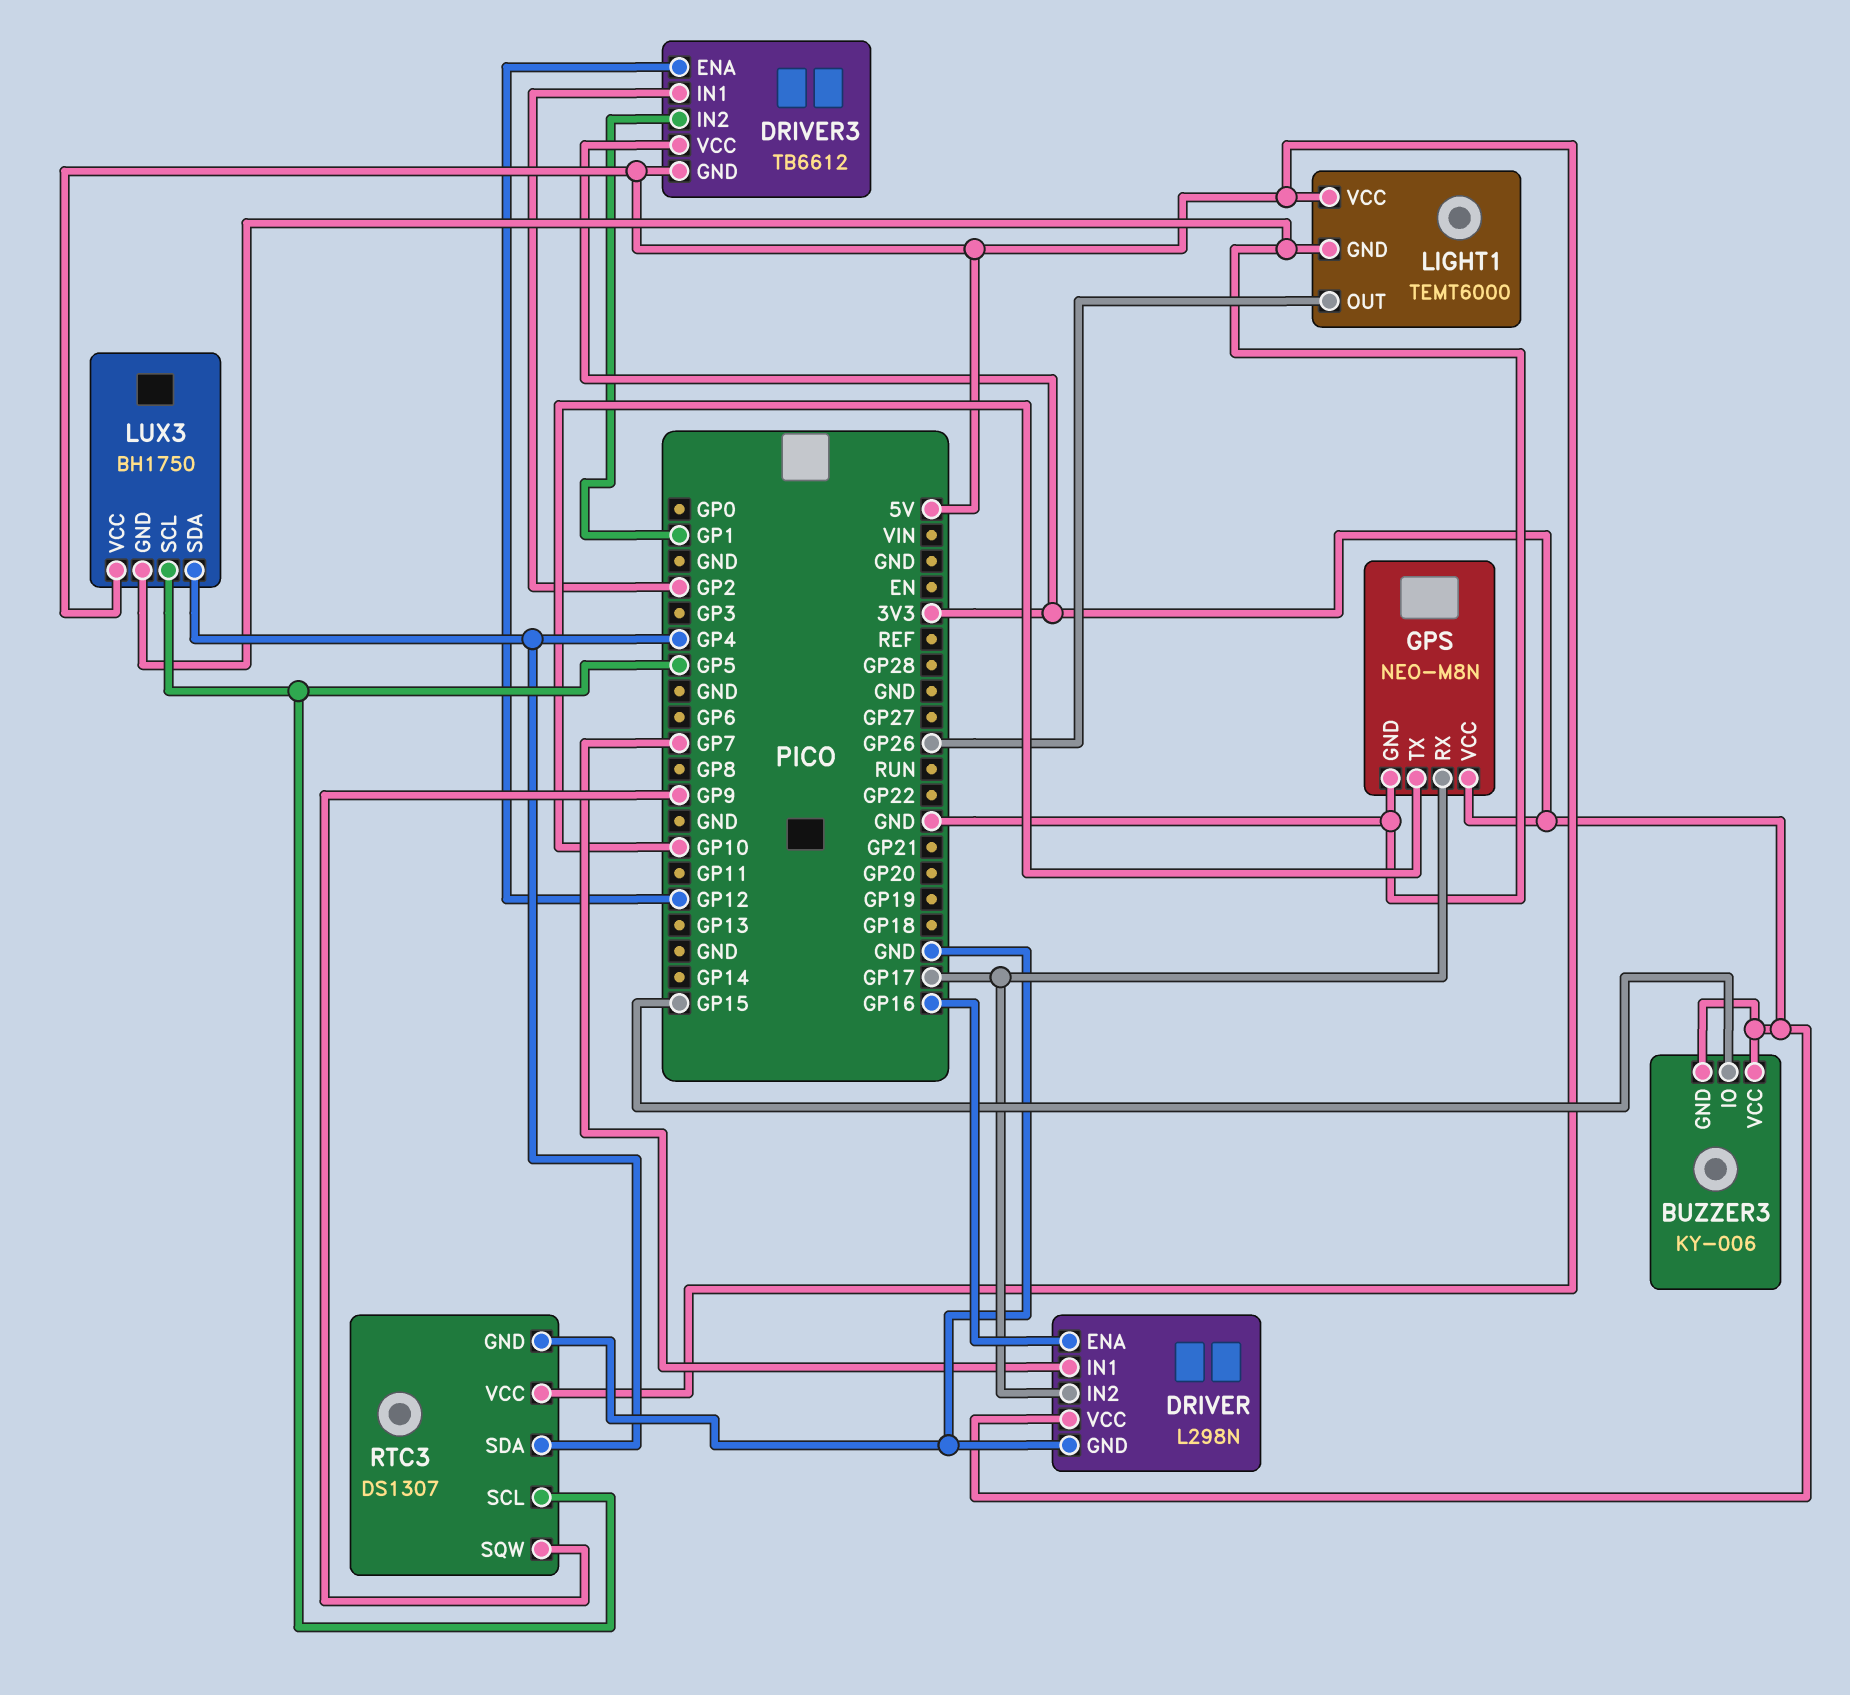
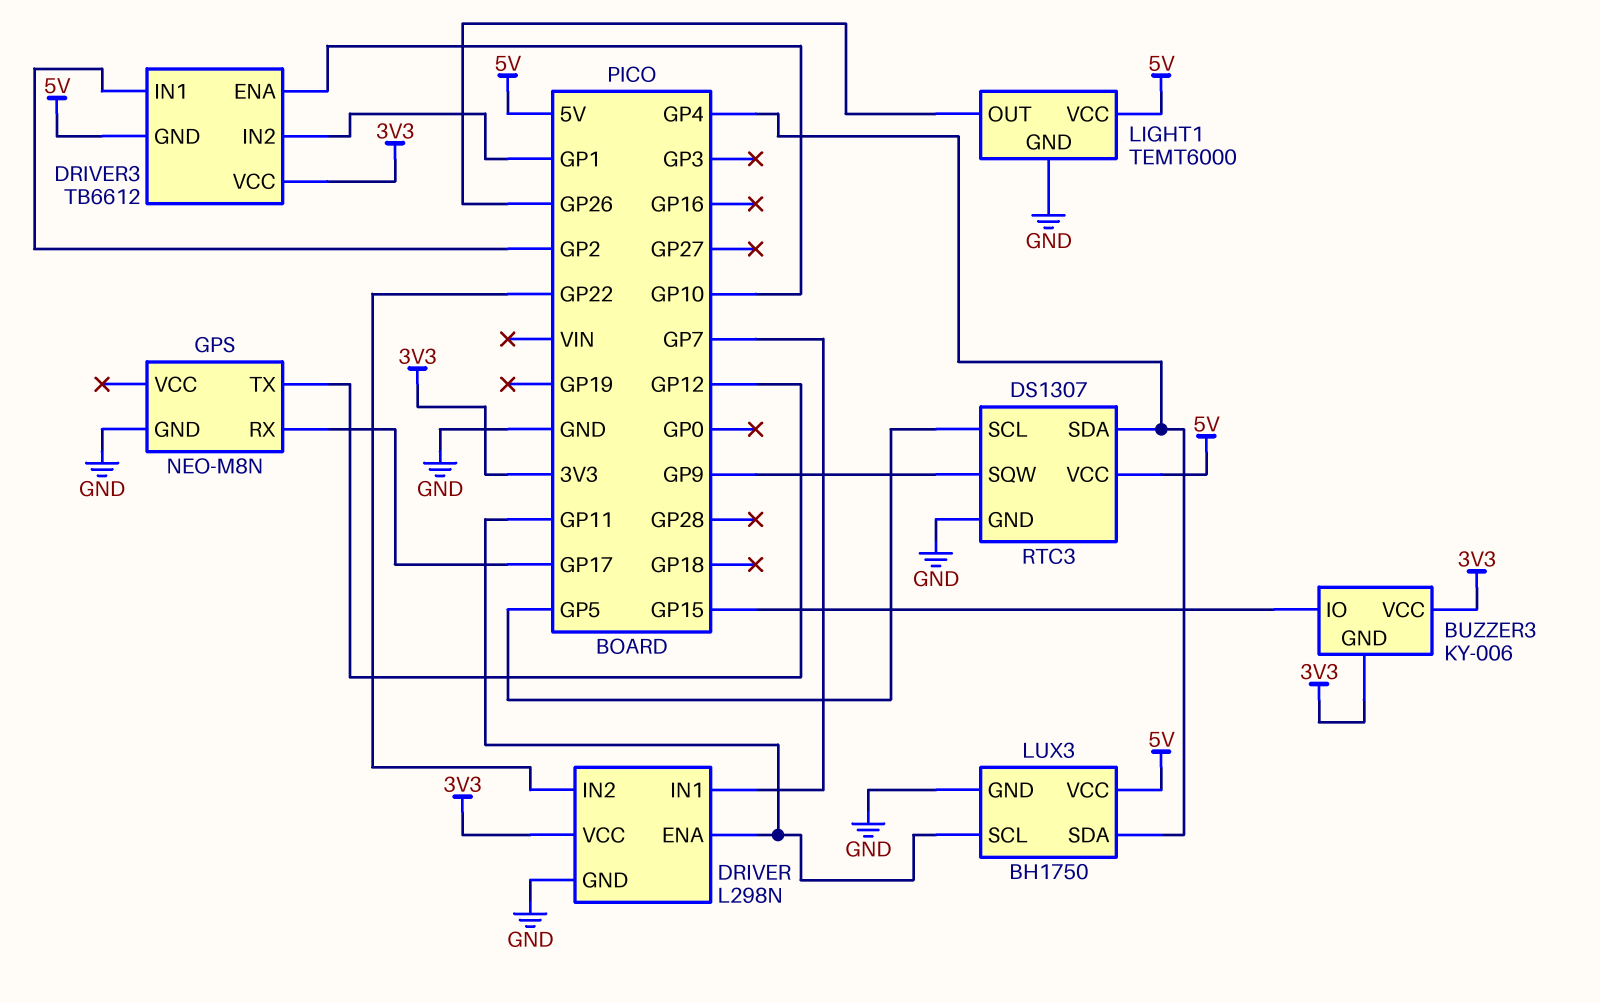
DRIVER pin ENA: GP16 -> GP11
DRIVER pin IN2: GP17 -> GP22
DRIVER3 pin ENA: GP12 -> GP10
GPS pin TX: GP10 -> GP12
GPS pin VCC: 3V3 -> none
LUX3 pin SCL: GP5 -> GP11

